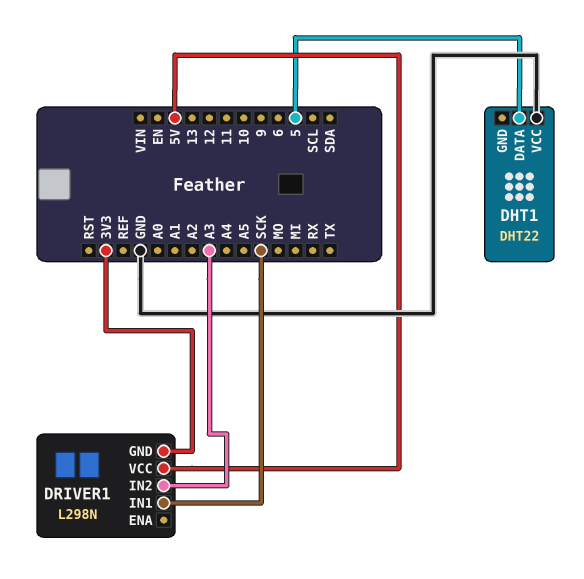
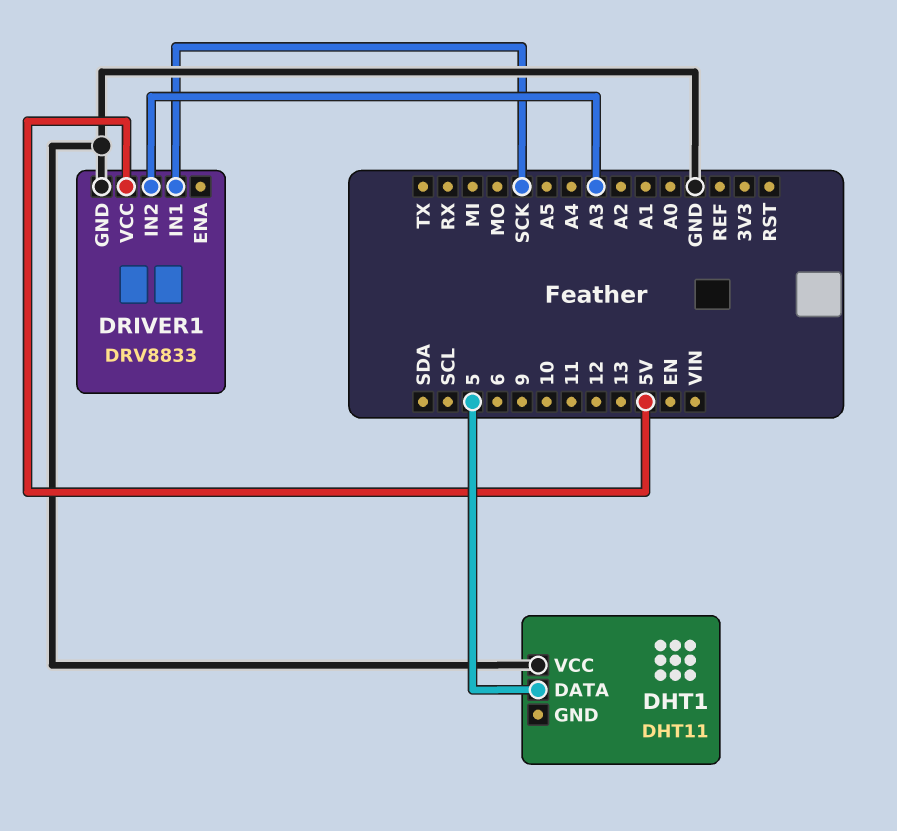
DHT1: DHT22 -> DHT11
DRIVER1: L298N -> DRV8833
DRIVER1 pin GND: 3V3 -> GND

